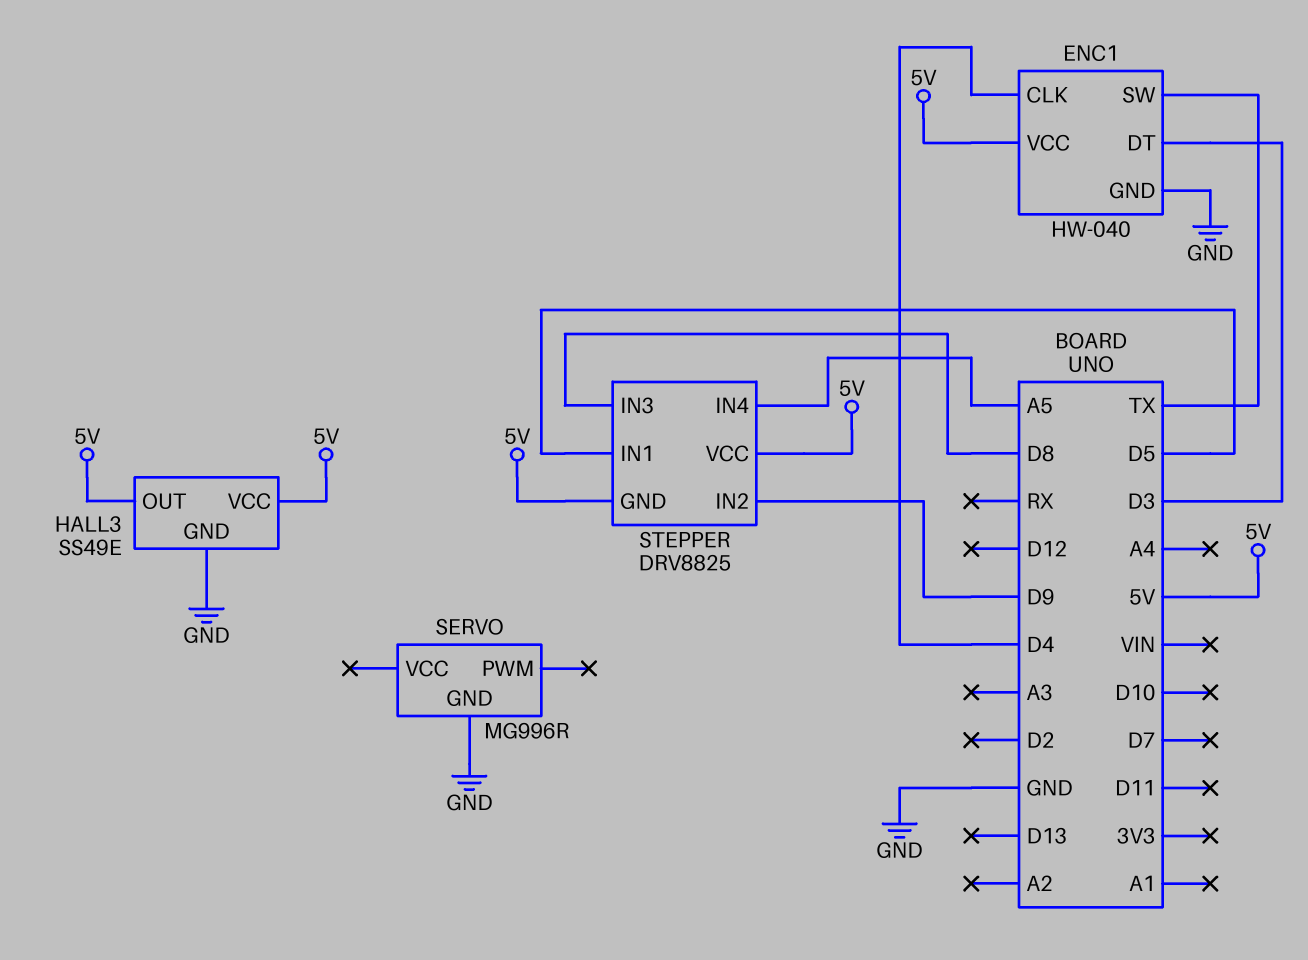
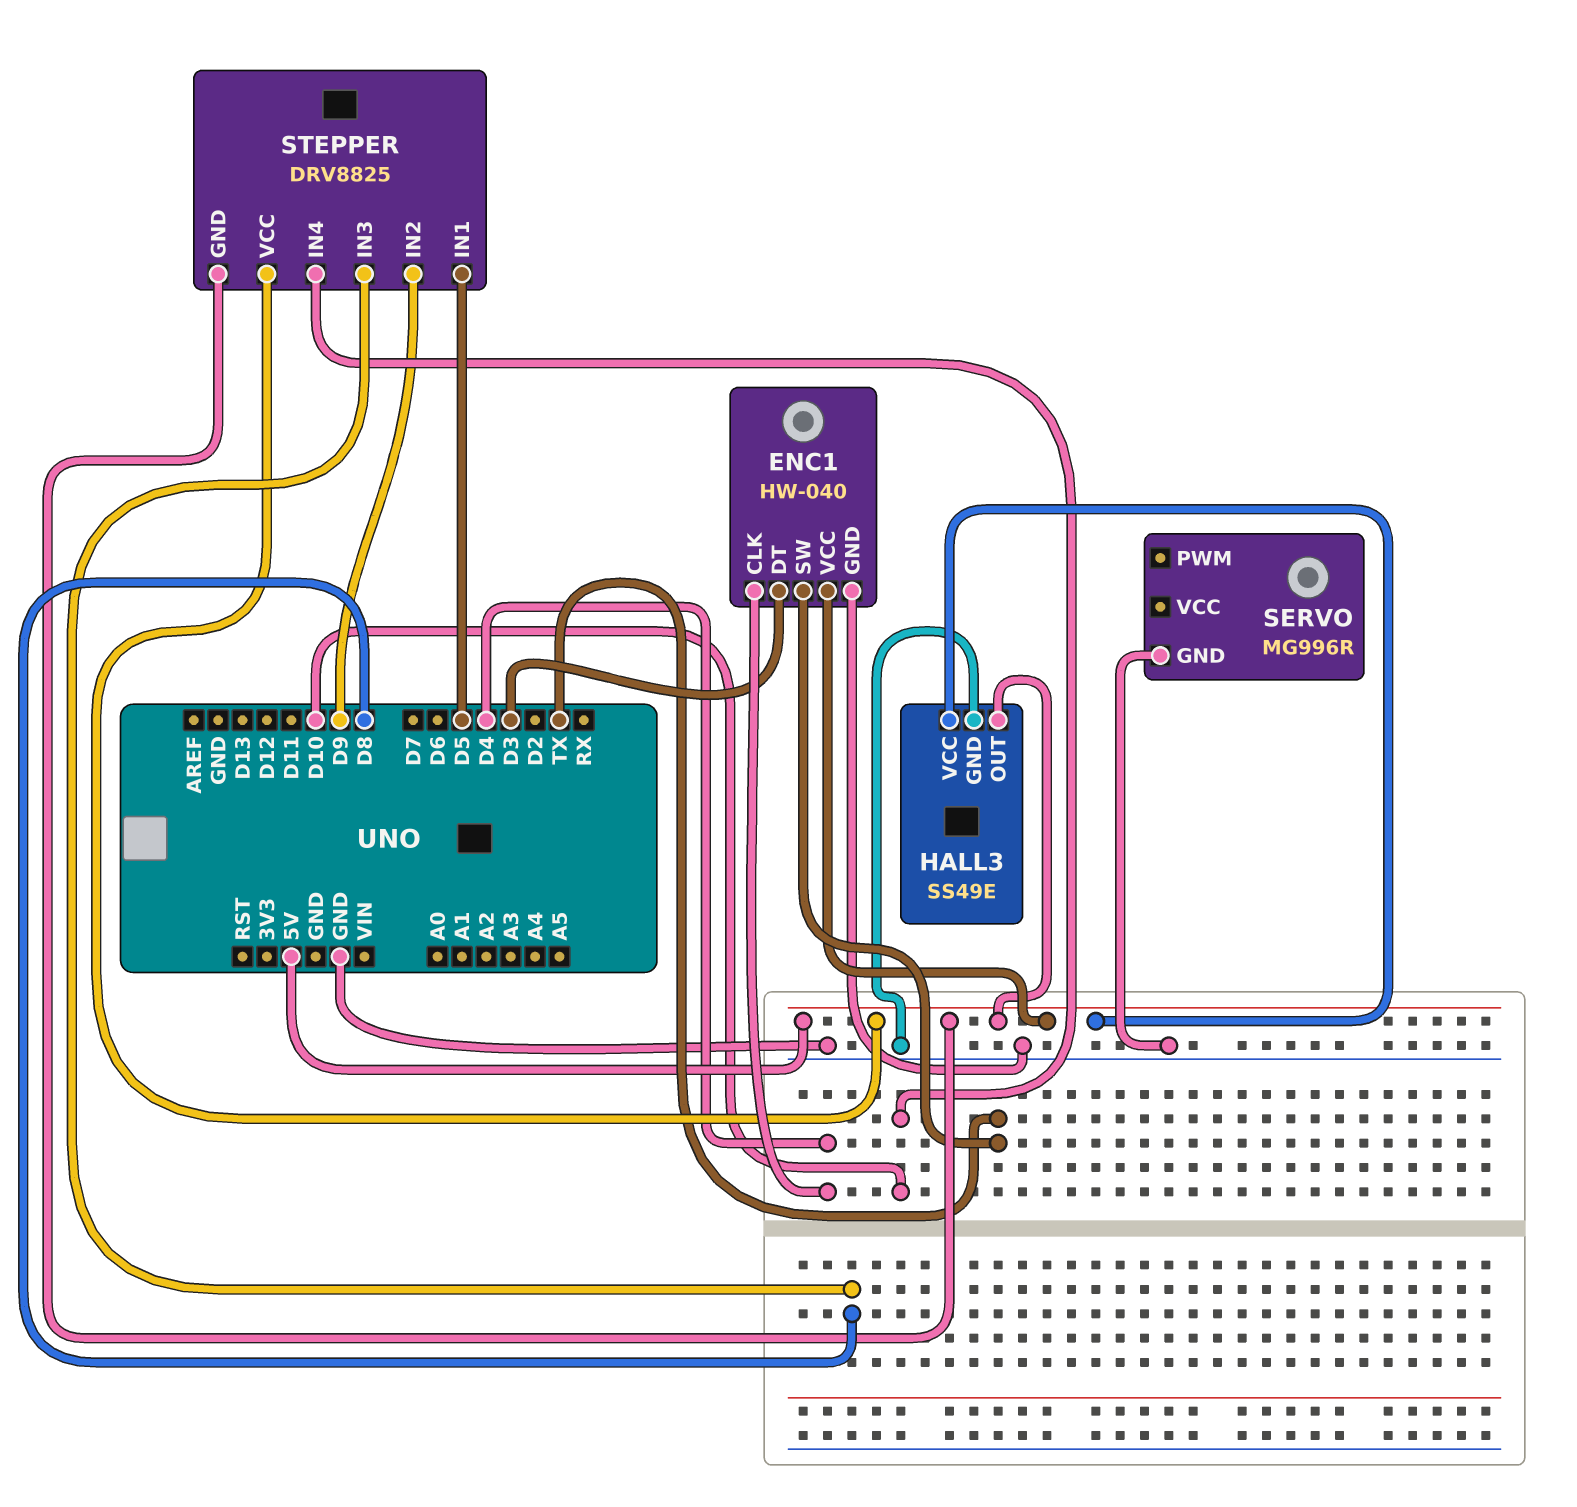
STEPPER pin IN4: A5 -> D10

